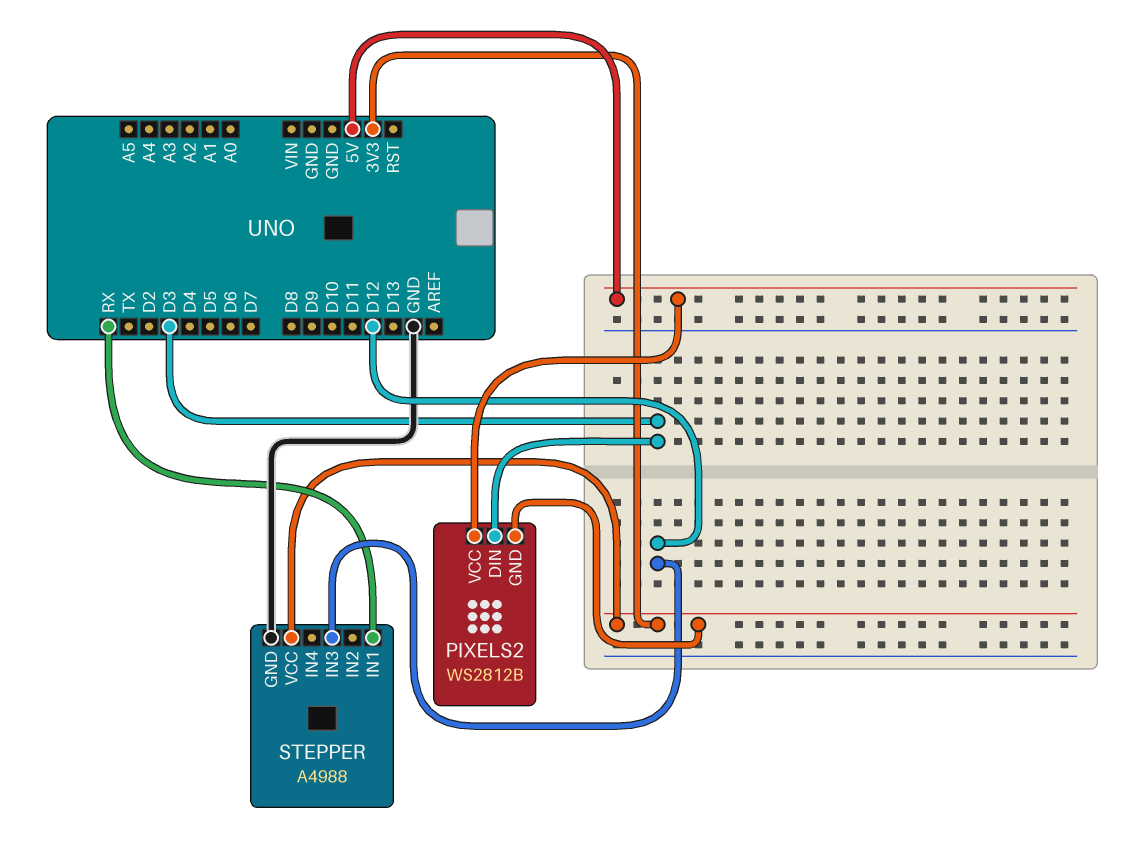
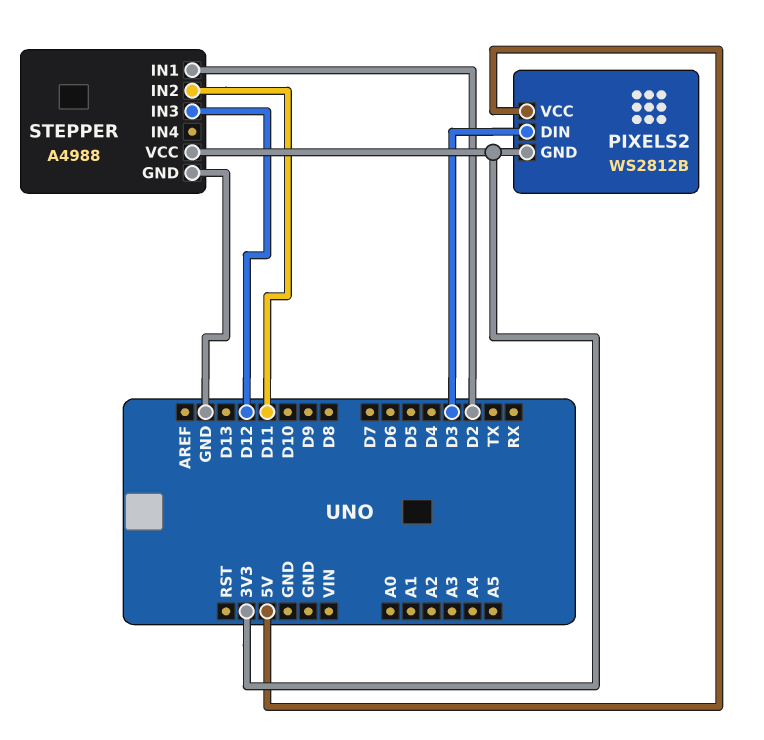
STEPPER pin IN1: RX -> D2
STEPPER pin IN2: none -> D11

